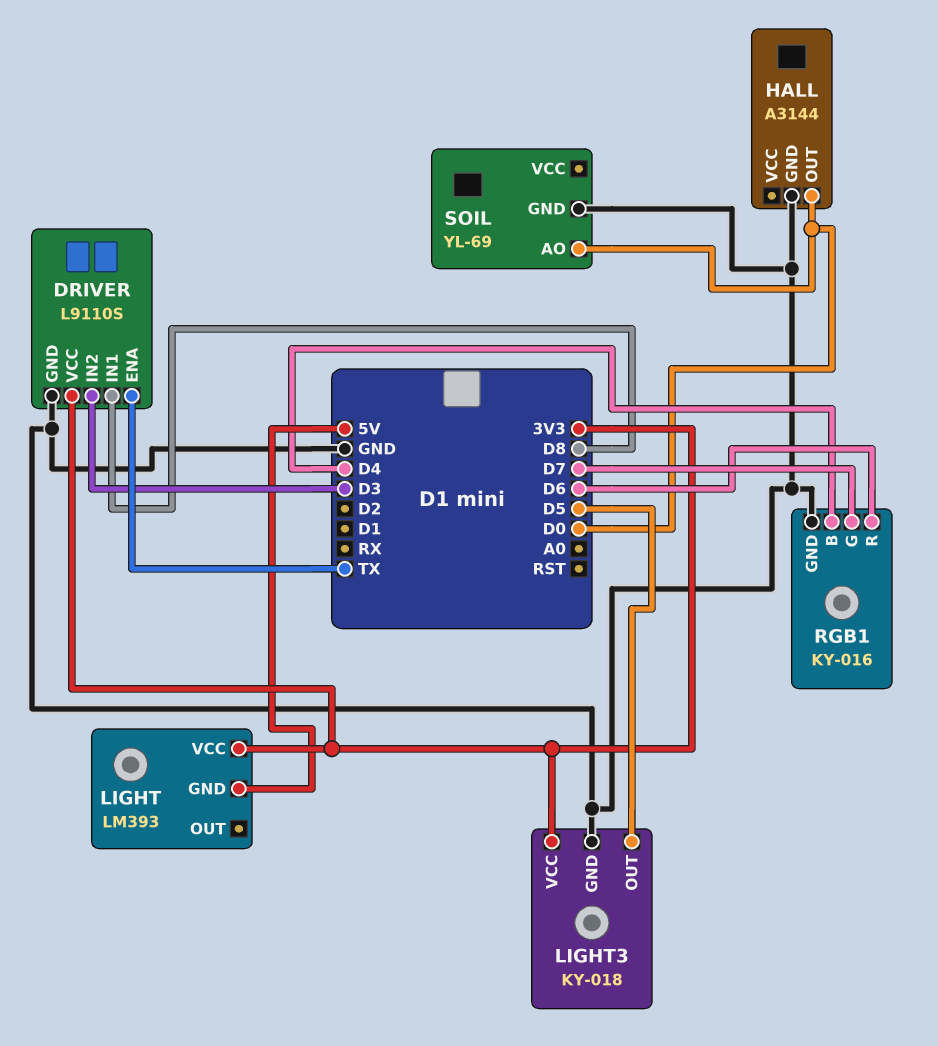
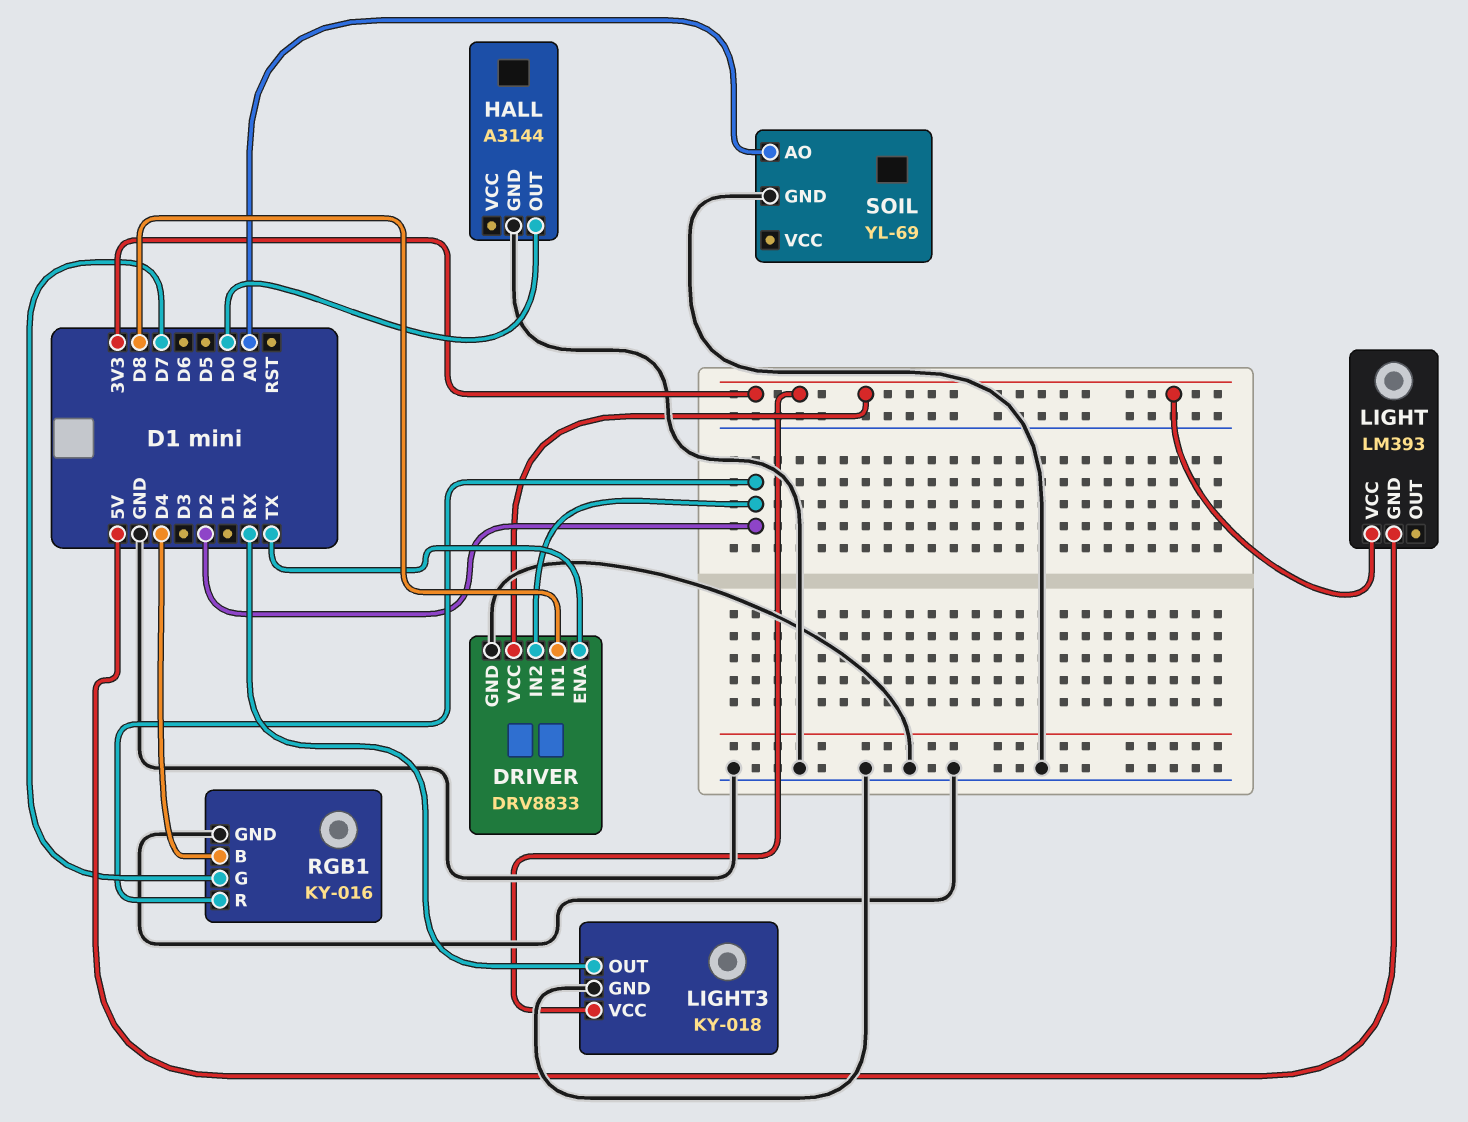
DRIVER: L9110S -> DRV8833
DRIVER pin IN2: D3 -> D2
LIGHT3 pin OUT: D5 -> RX
RGB1 pin R: D6 -> D2
SOIL pin AO: D0 -> A0

